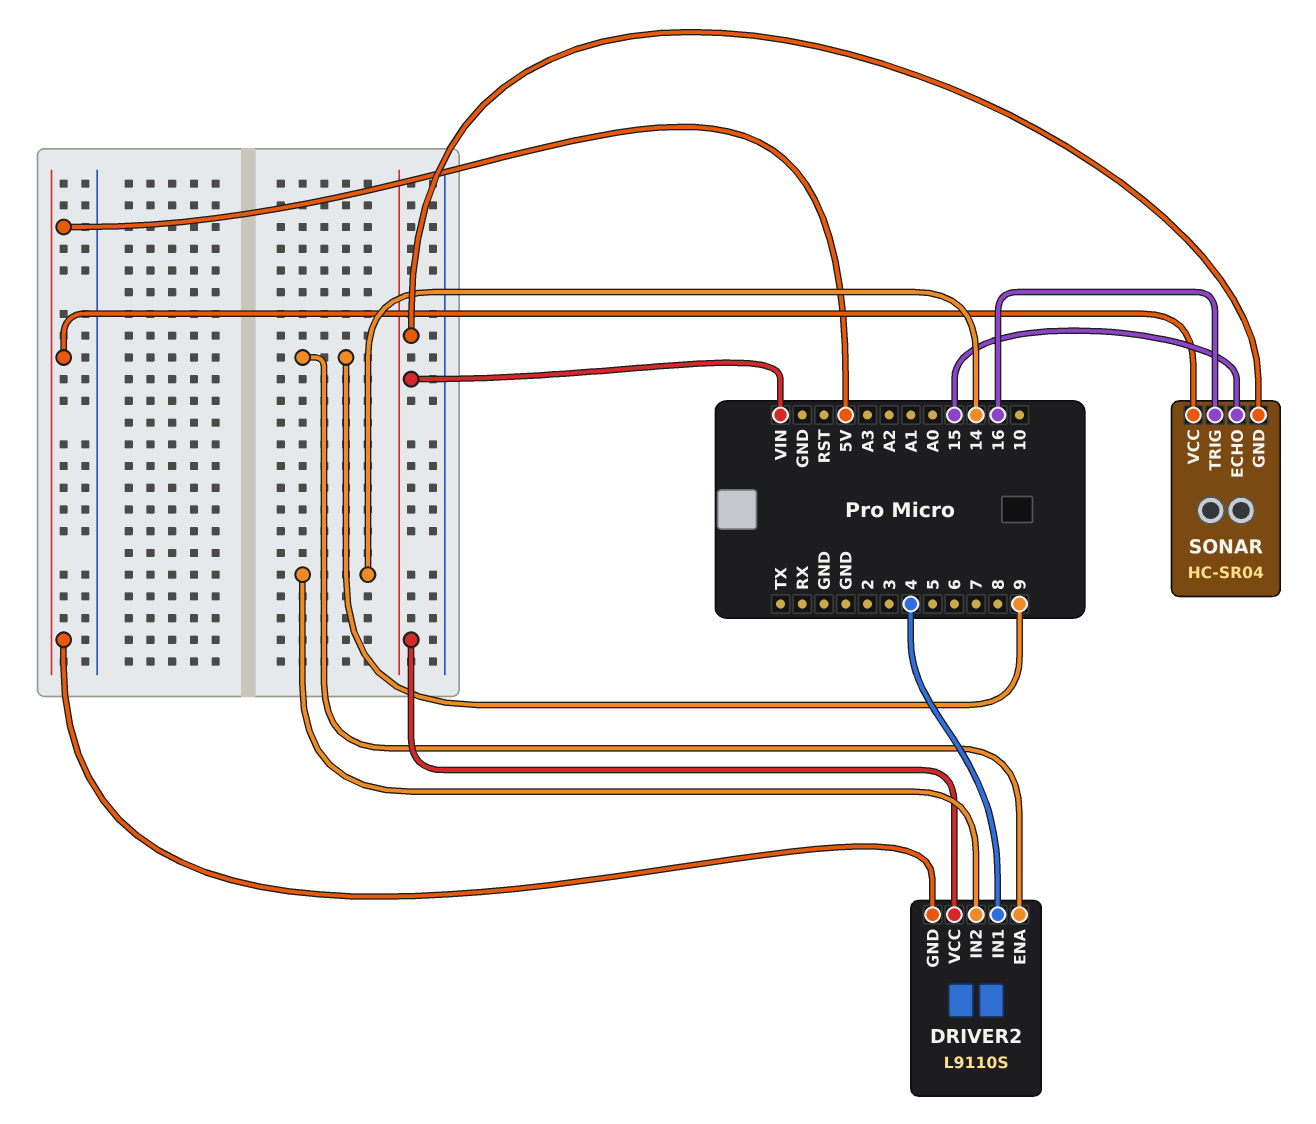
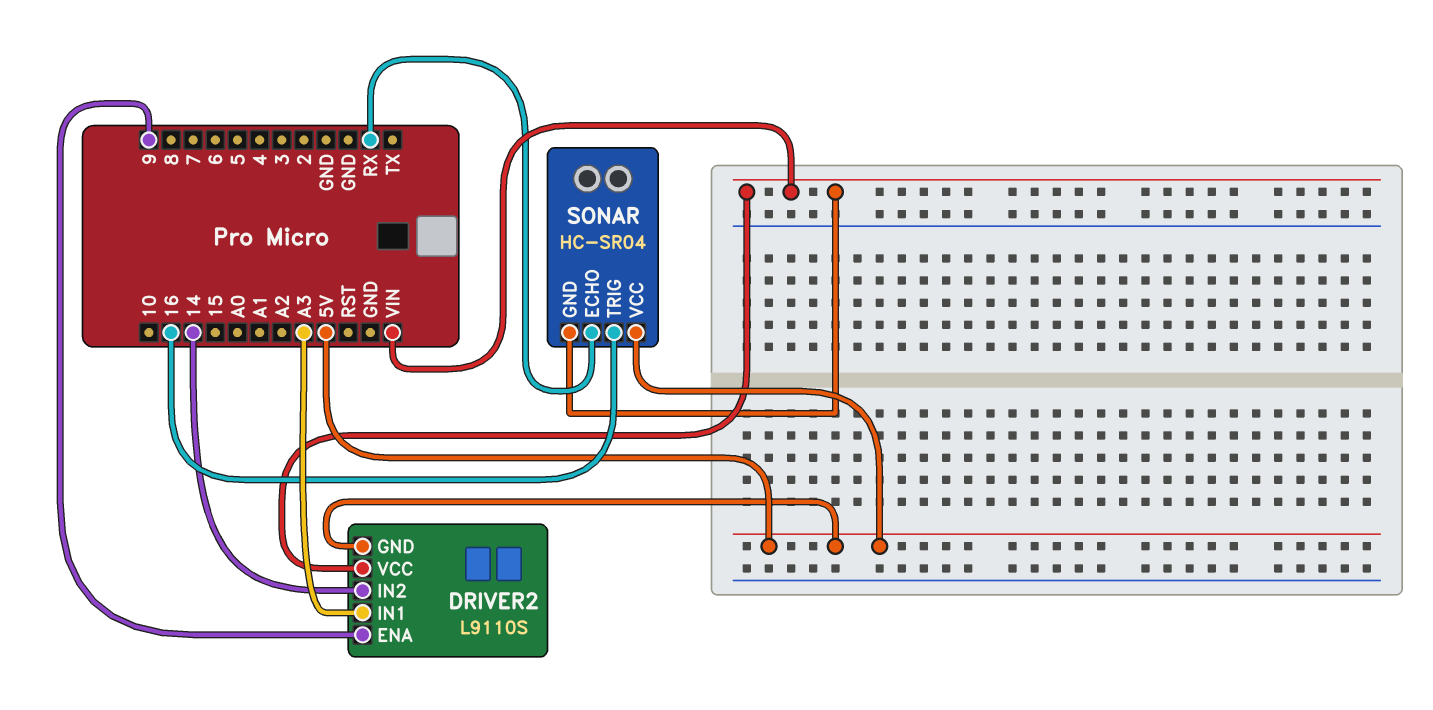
DRIVER2 pin IN1: 4 -> A3
SONAR pin ECHO: 15 -> RX

